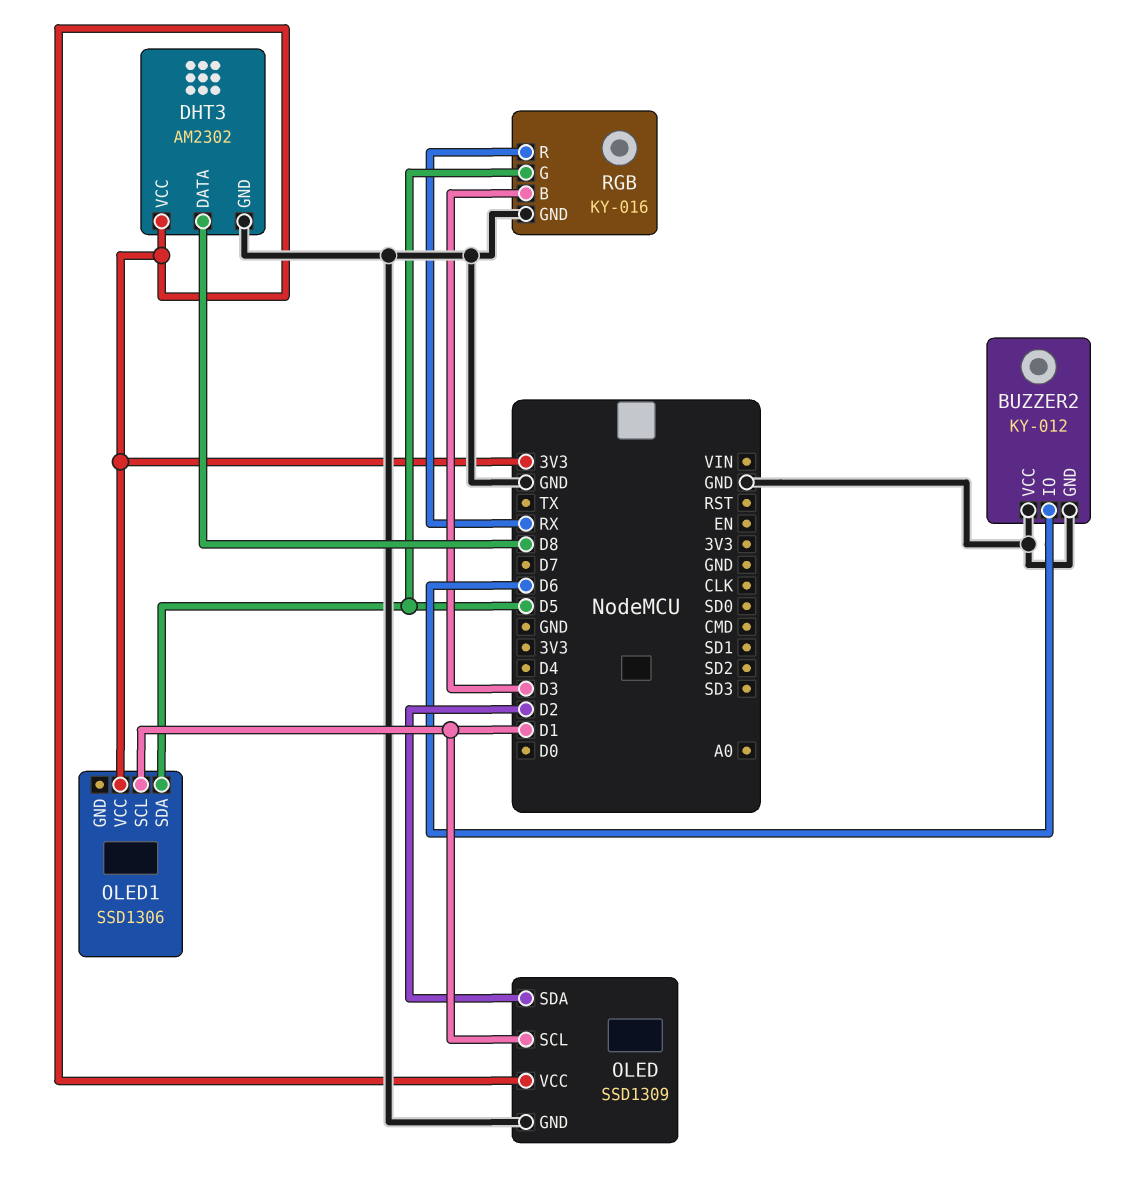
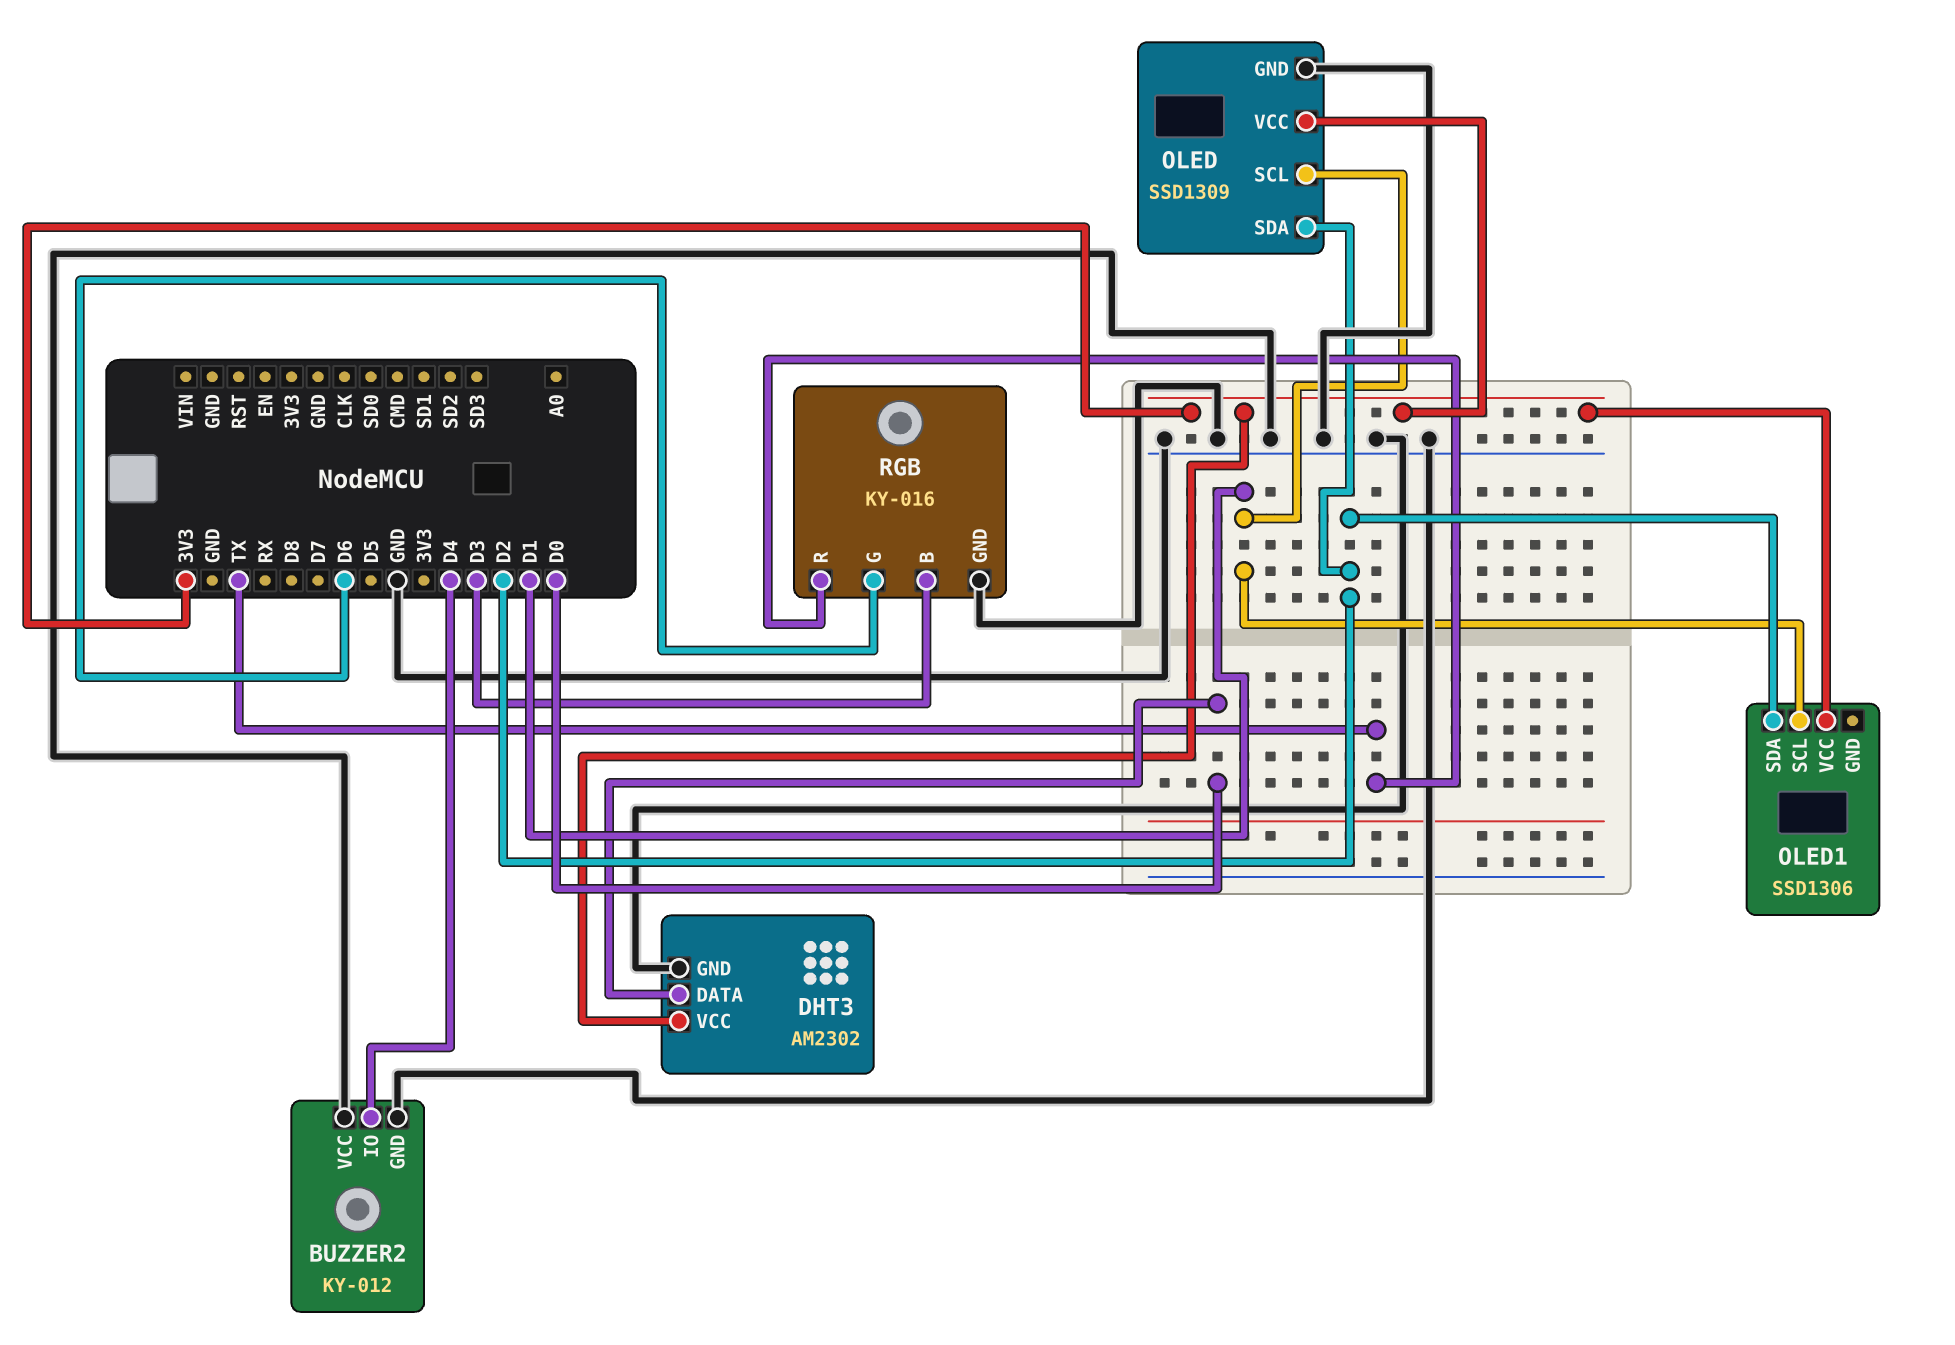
BUZZER2 pin IO: D6 -> D4
DHT3 pin DATA: D8 -> D0
OLED1 pin SDA: D5 -> D2
RGB pin G: D5 -> D6
RGB pin R: RX -> TX

